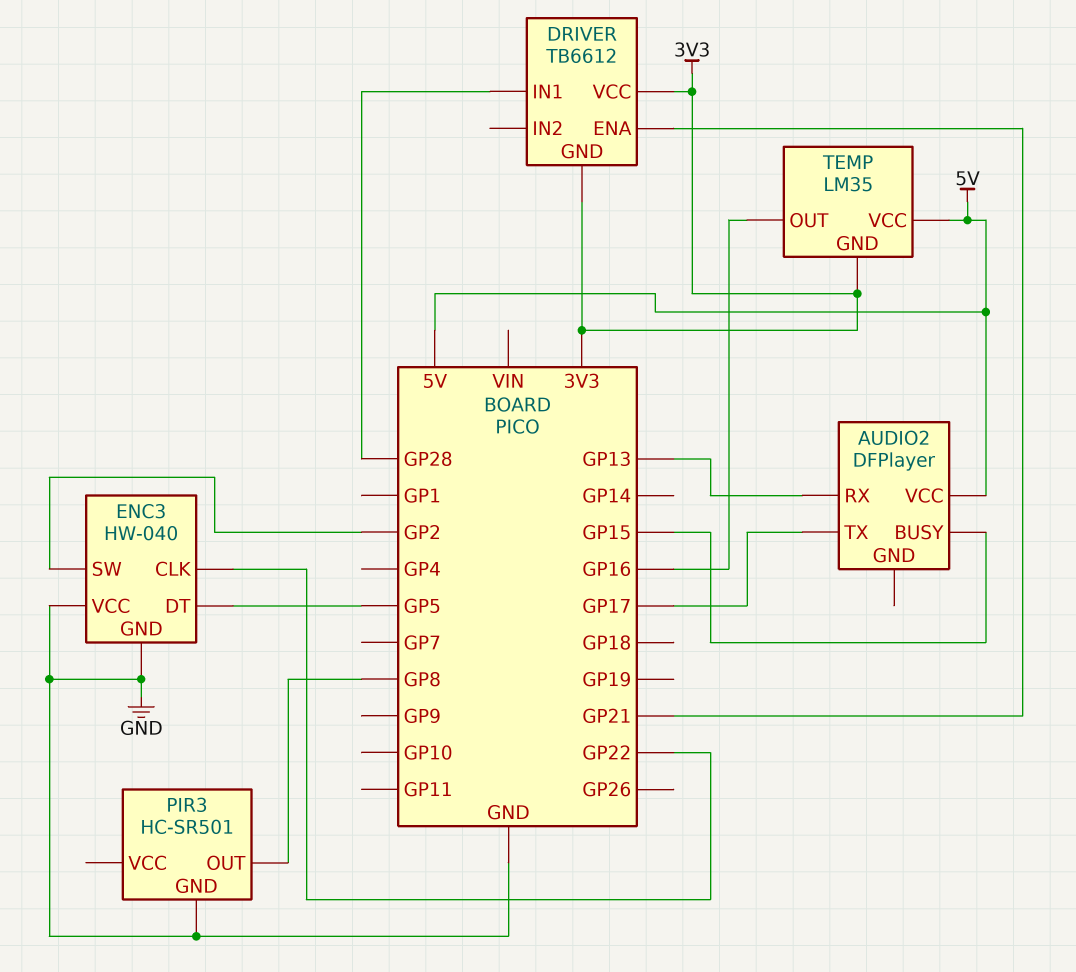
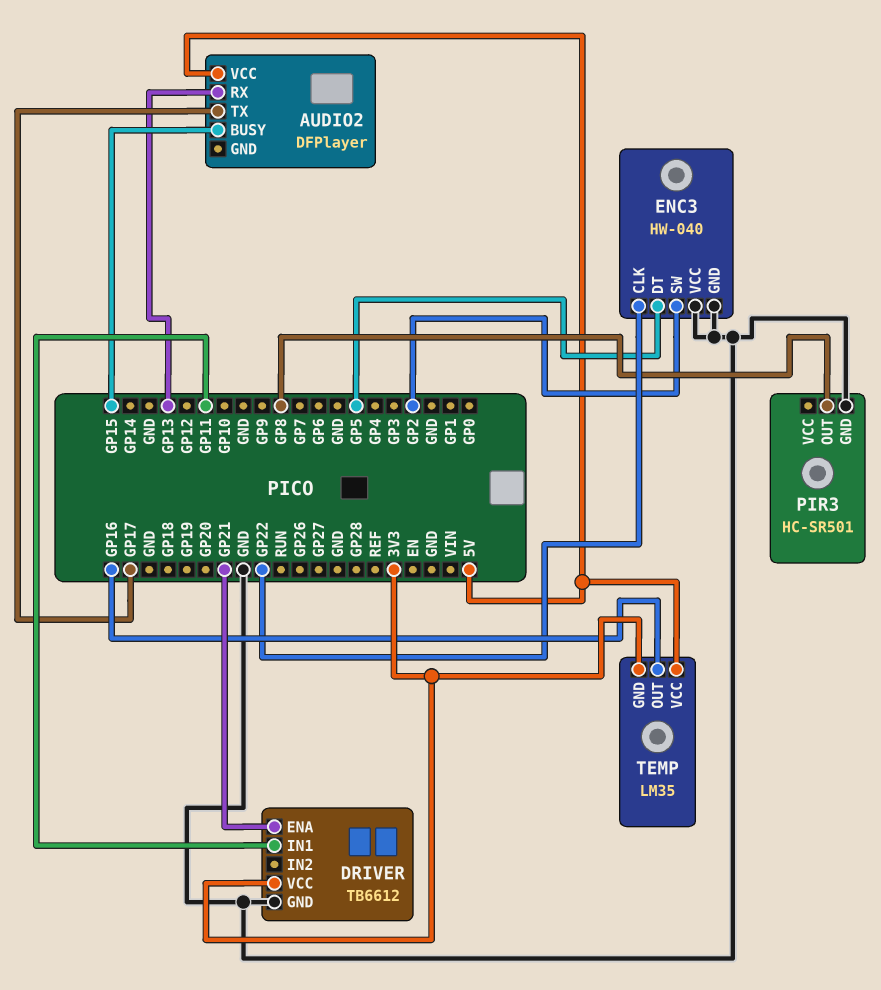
DRIVER pin GND: 3V3 -> GND
DRIVER pin IN1: GP28 -> GP11

